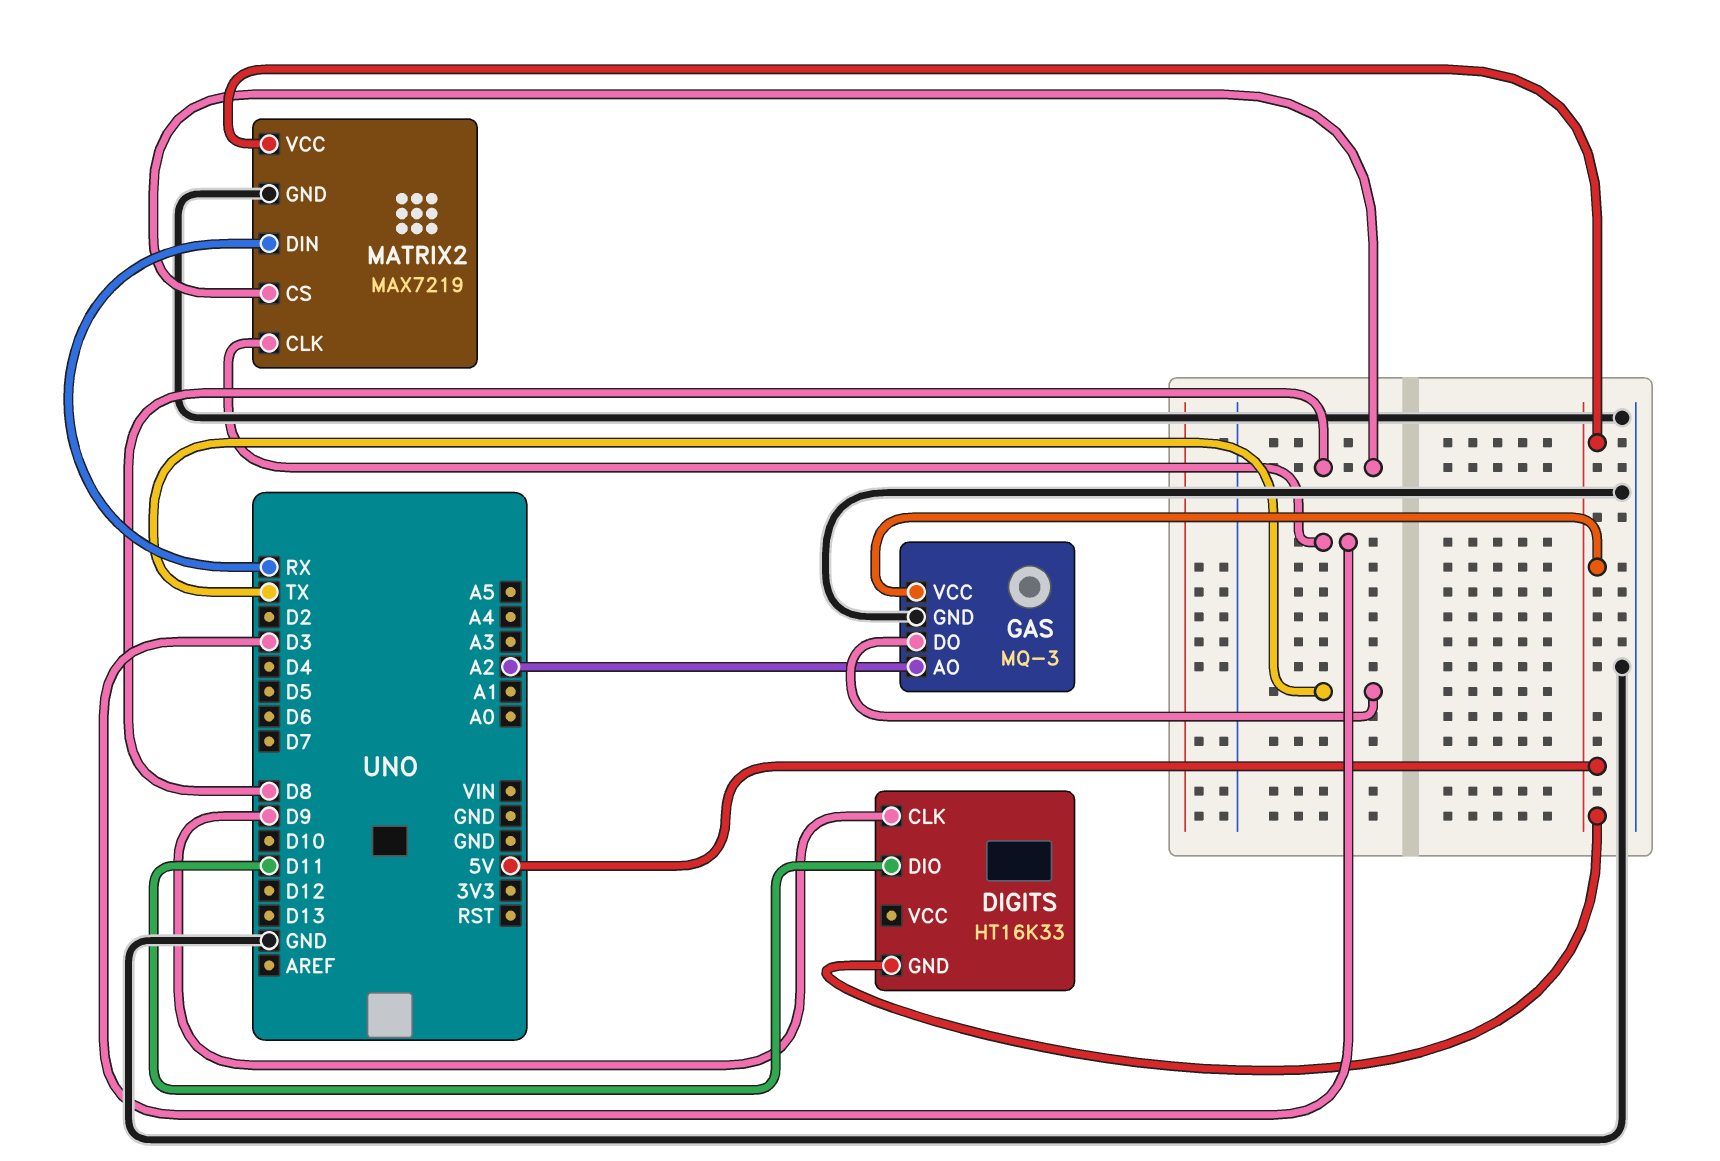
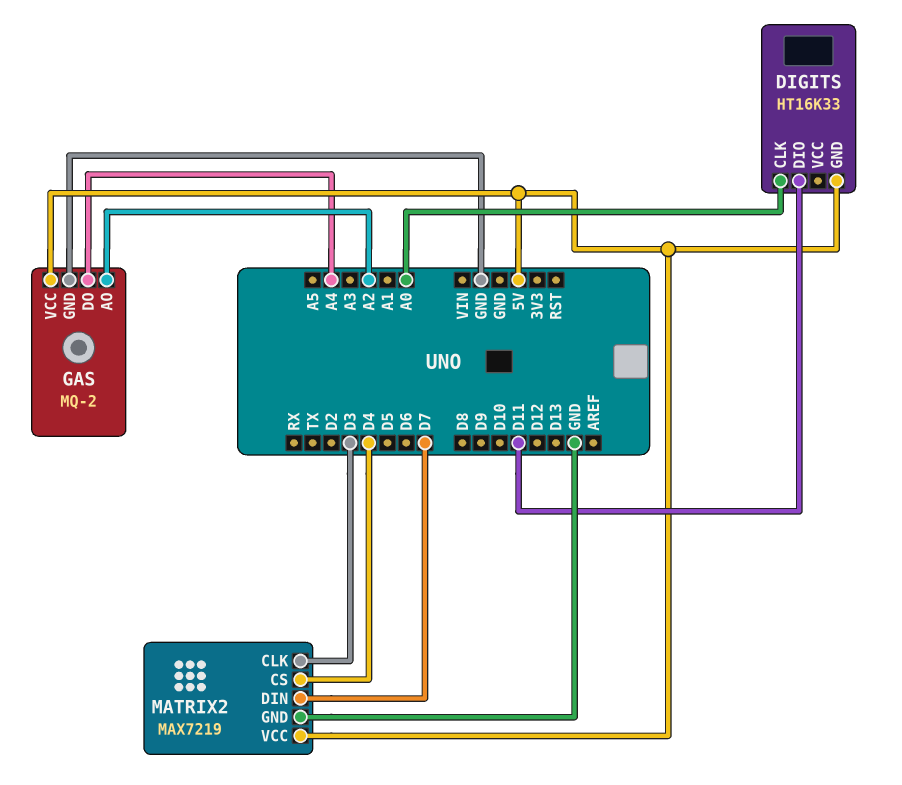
DIGITS pin CLK: D9 -> A0
GAS: MQ-3 -> MQ-2
GAS pin DO: TX -> A4
MATRIX2 pin CS: D8 -> D4
MATRIX2 pin DIN: RX -> D7

